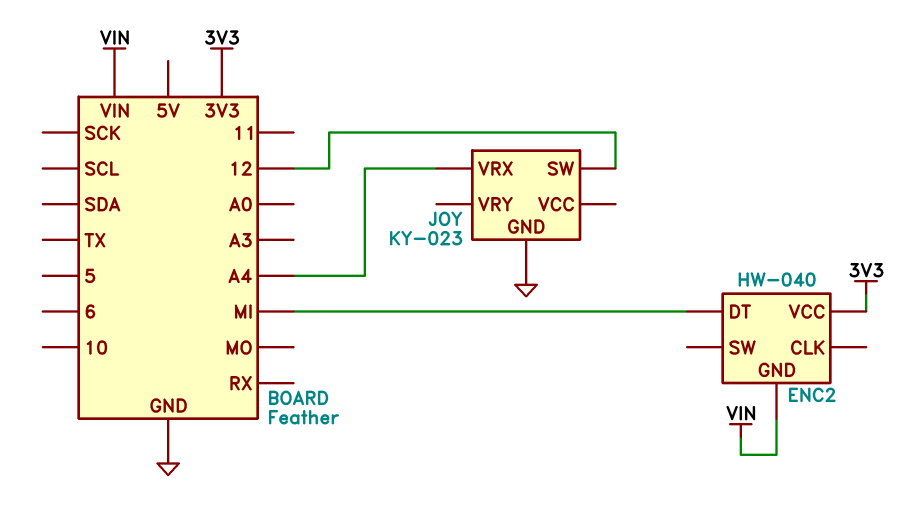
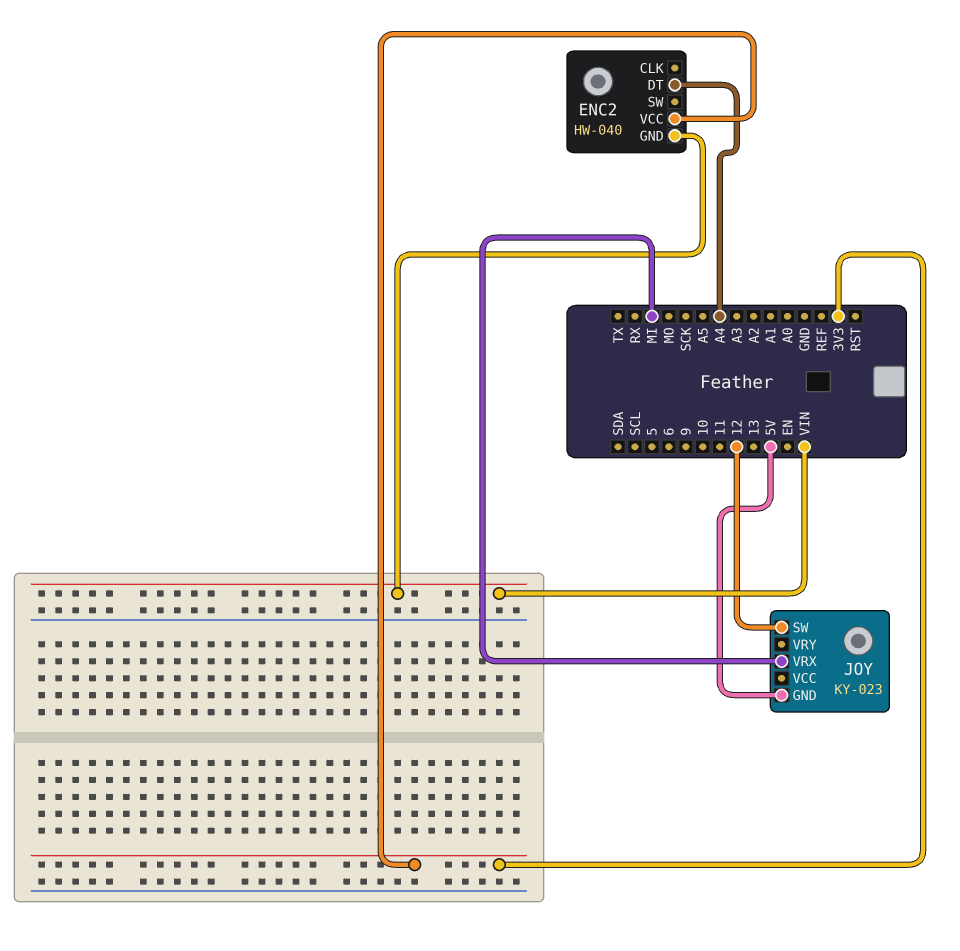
ENC2 pin DT: MI -> A4
JOY pin GND: GND -> 5V
JOY pin VRX: A4 -> MI

